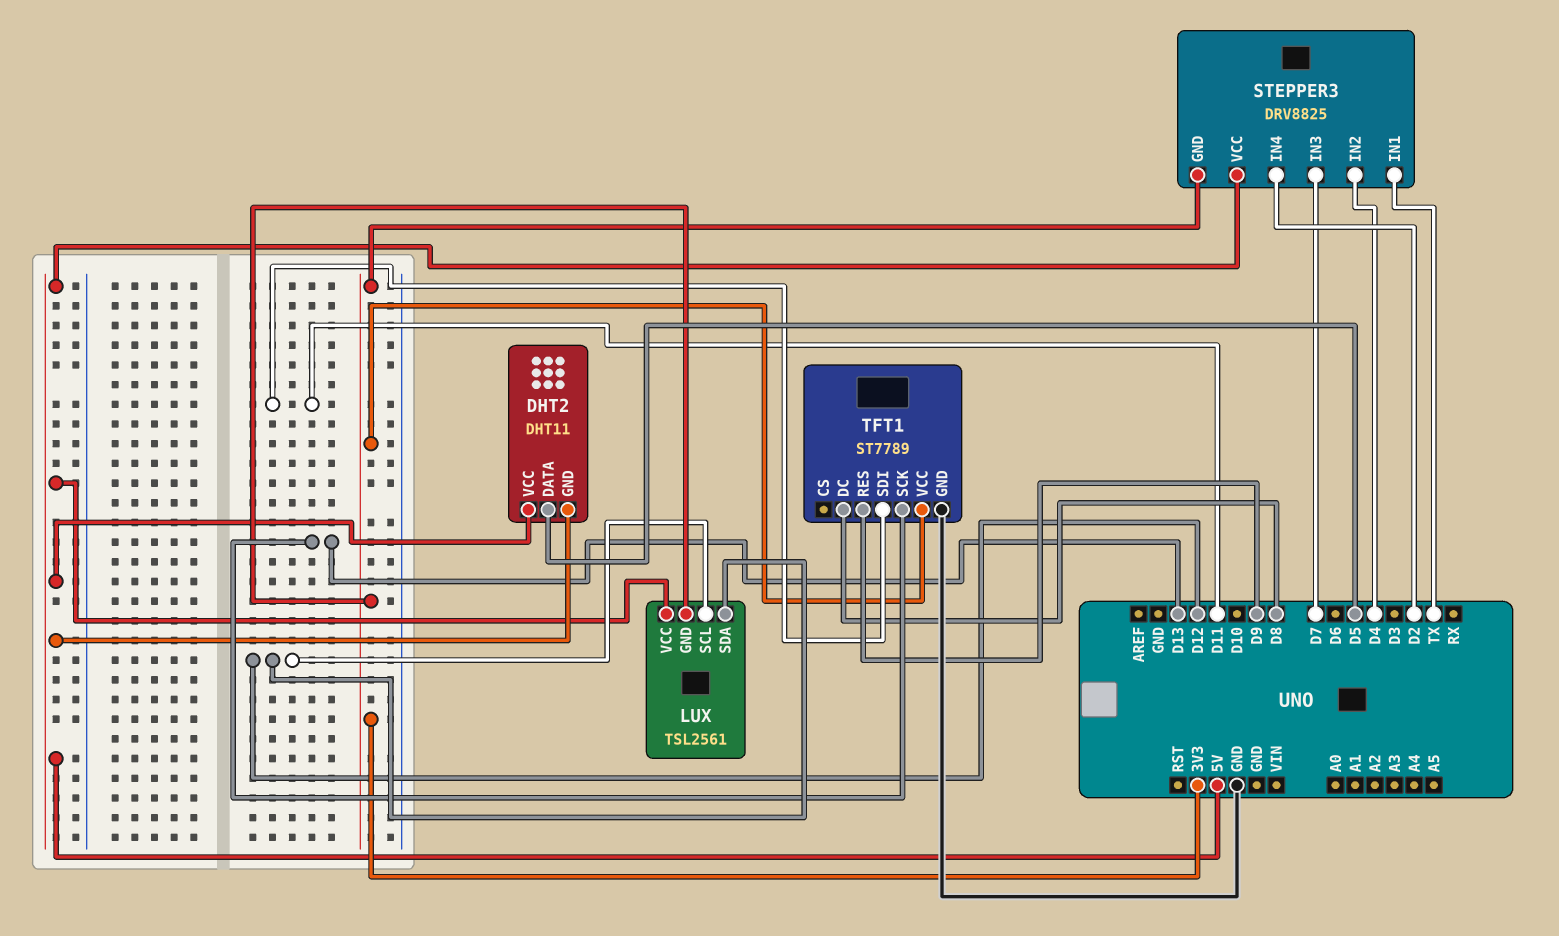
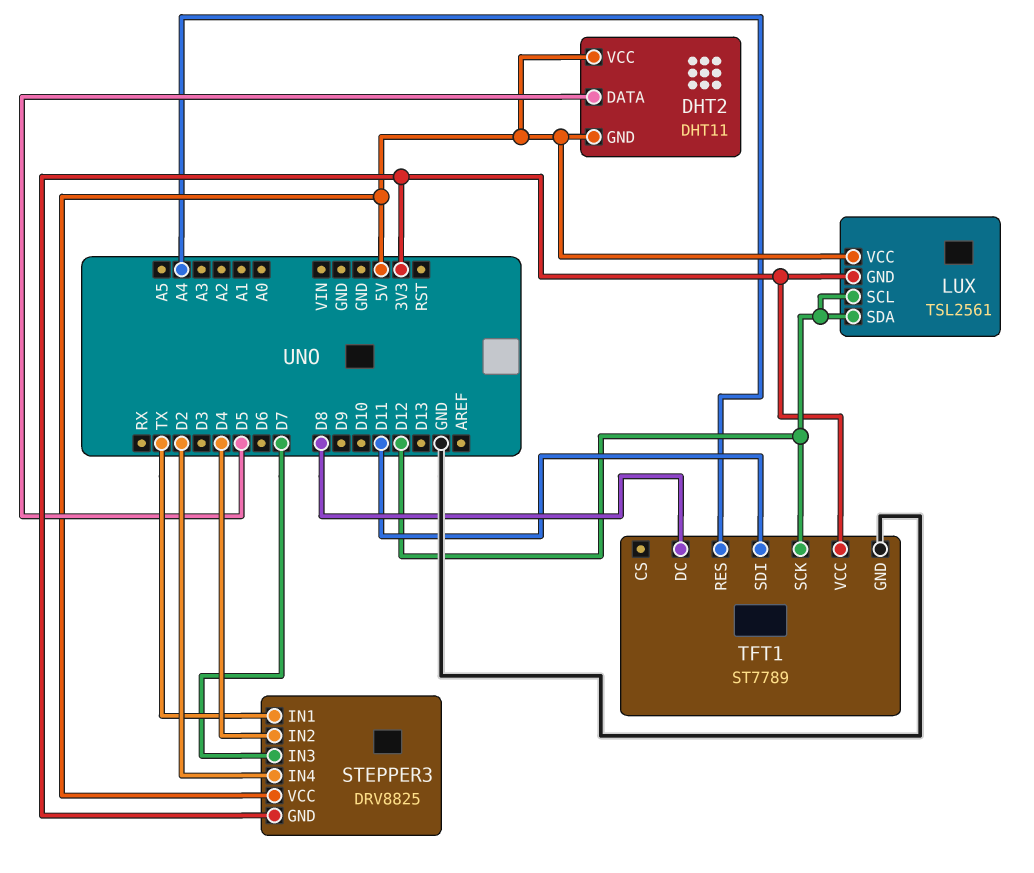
TFT1 pin RES: D9 -> A4
TFT1 pin SCK: D13 -> D12

